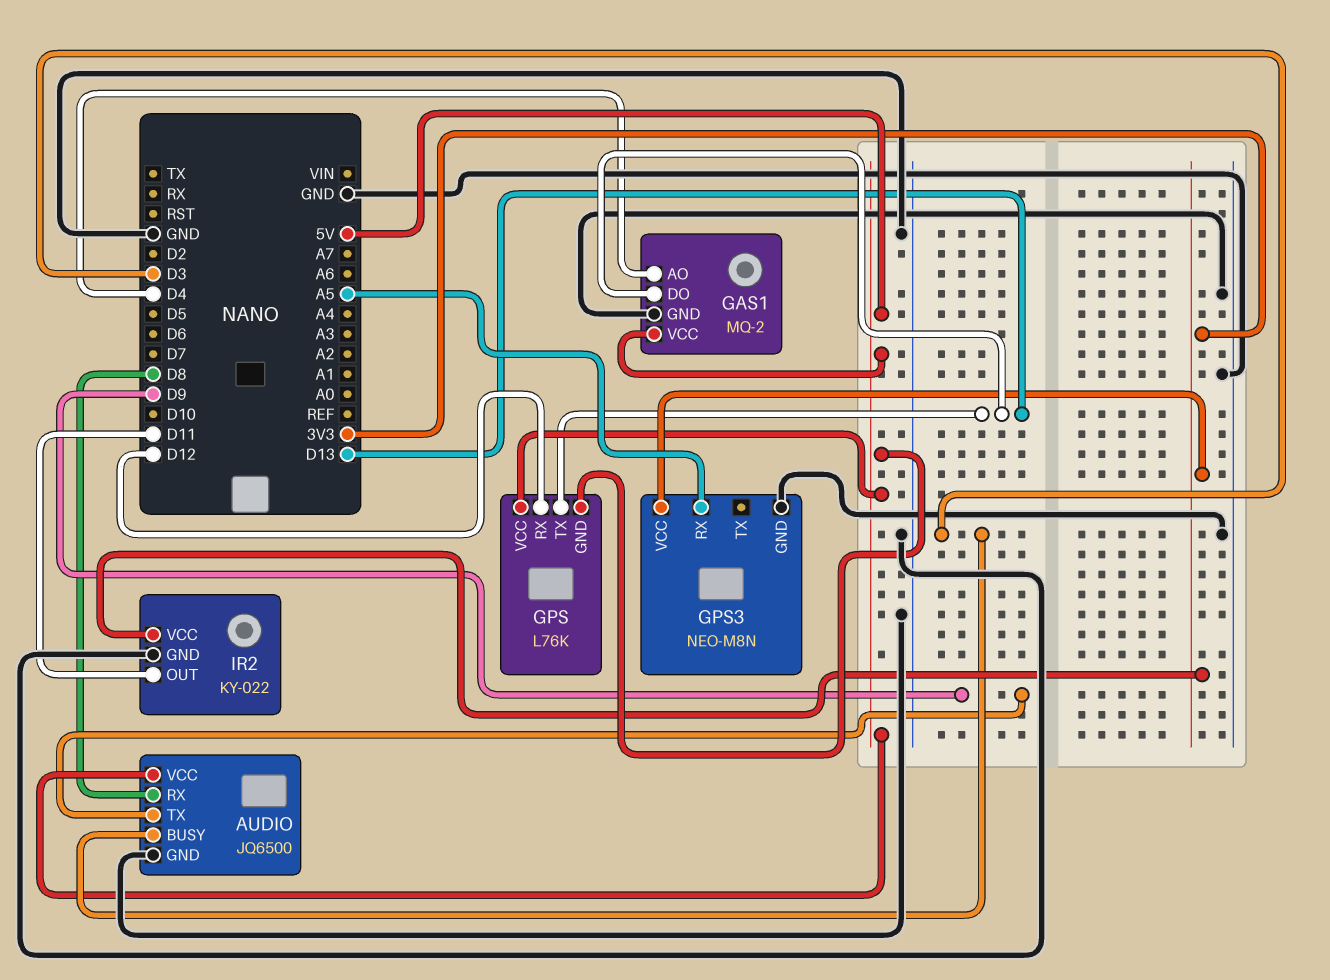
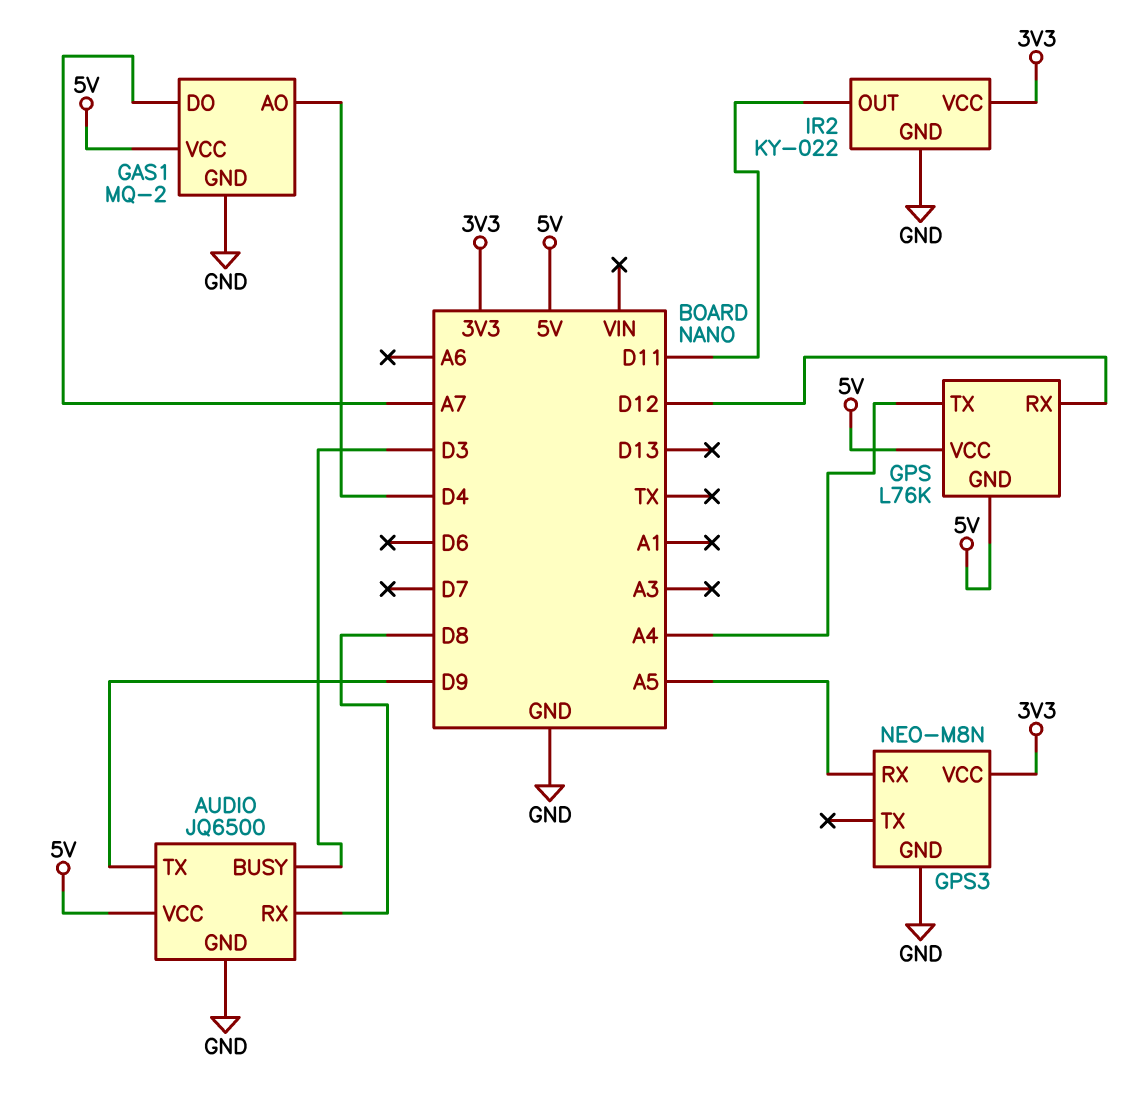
GAS1 pin DO: D13 -> A7
GPS pin TX: D13 -> A4

